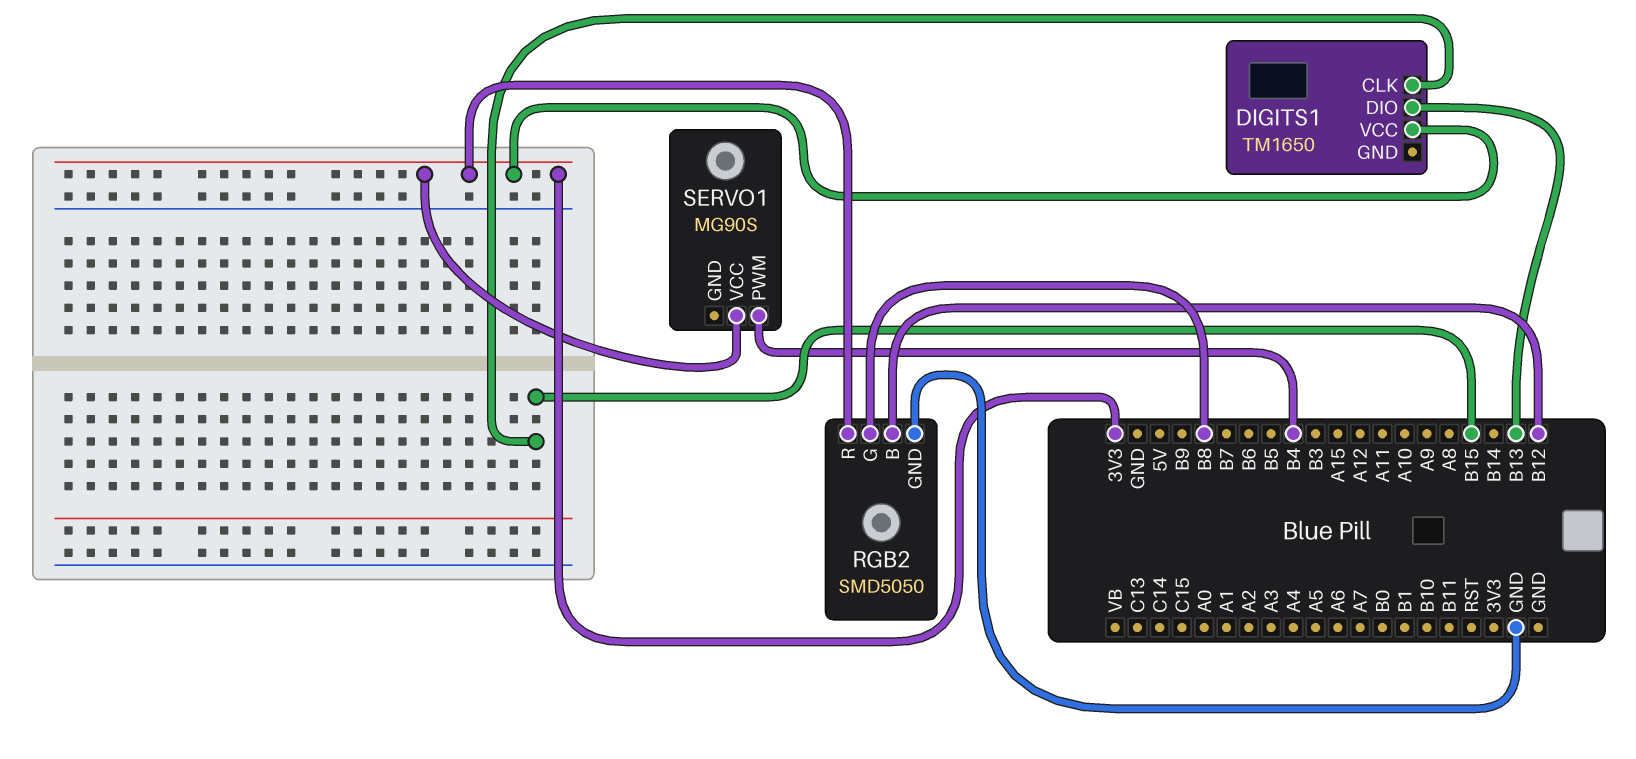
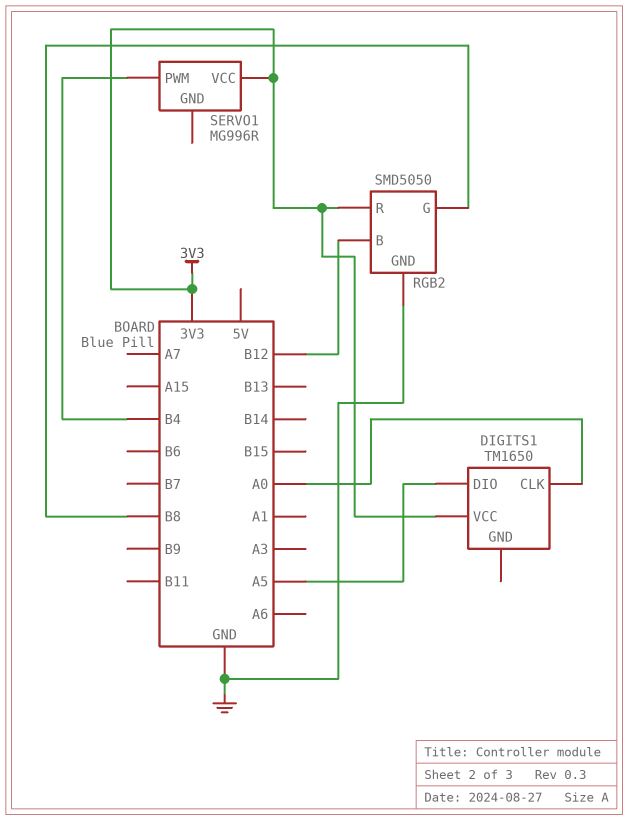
DIGITS1 pin CLK: B15 -> A0
DIGITS1 pin DIO: B13 -> A5
SERVO1: MG90S -> MG996R

